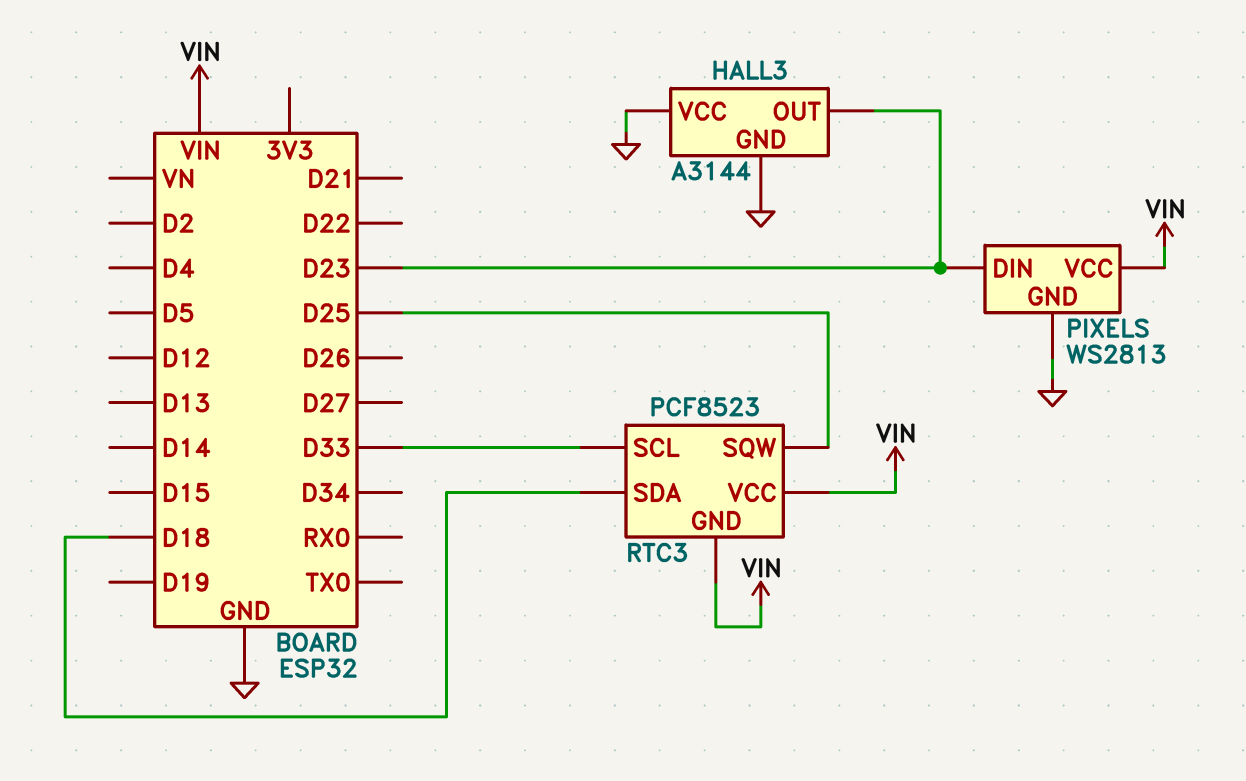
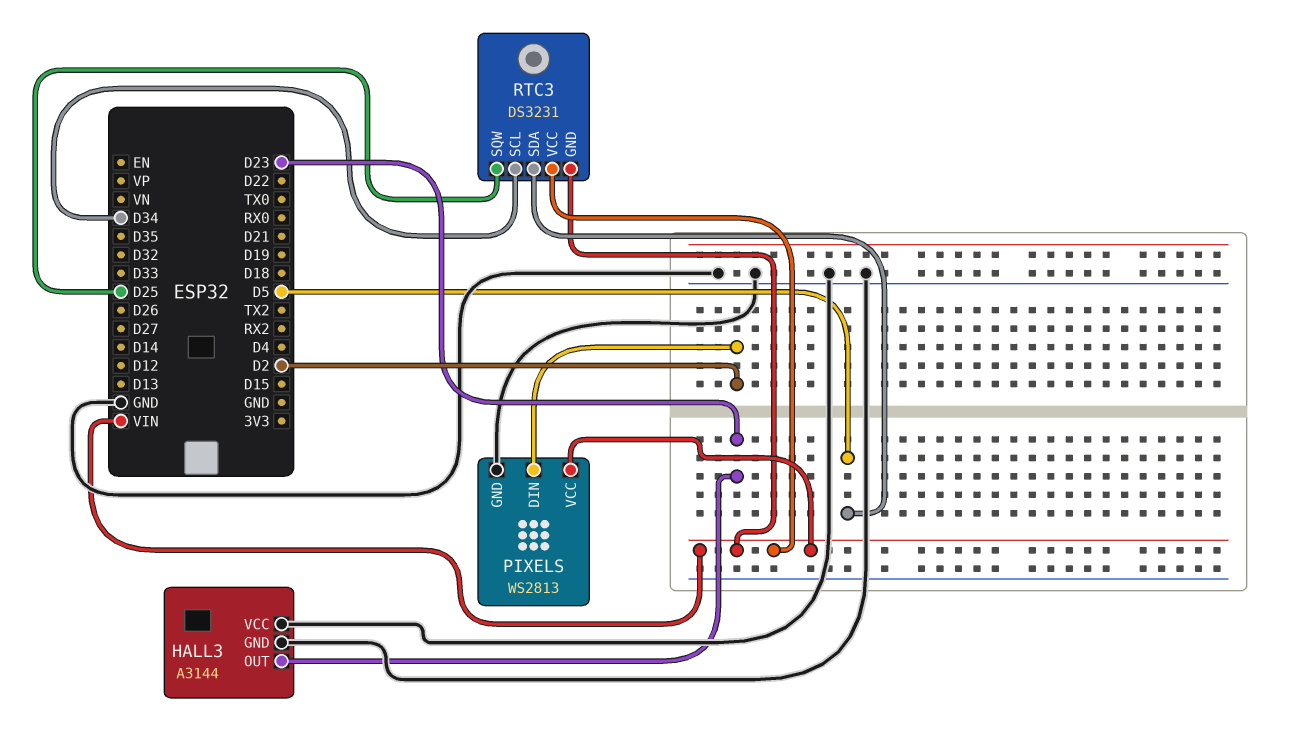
PIXELS pin DIN: D23 -> D2
RTC3: PCF8523 -> DS3231
RTC3 pin SCL: D33 -> D34
RTC3 pin SDA: D18 -> D5

